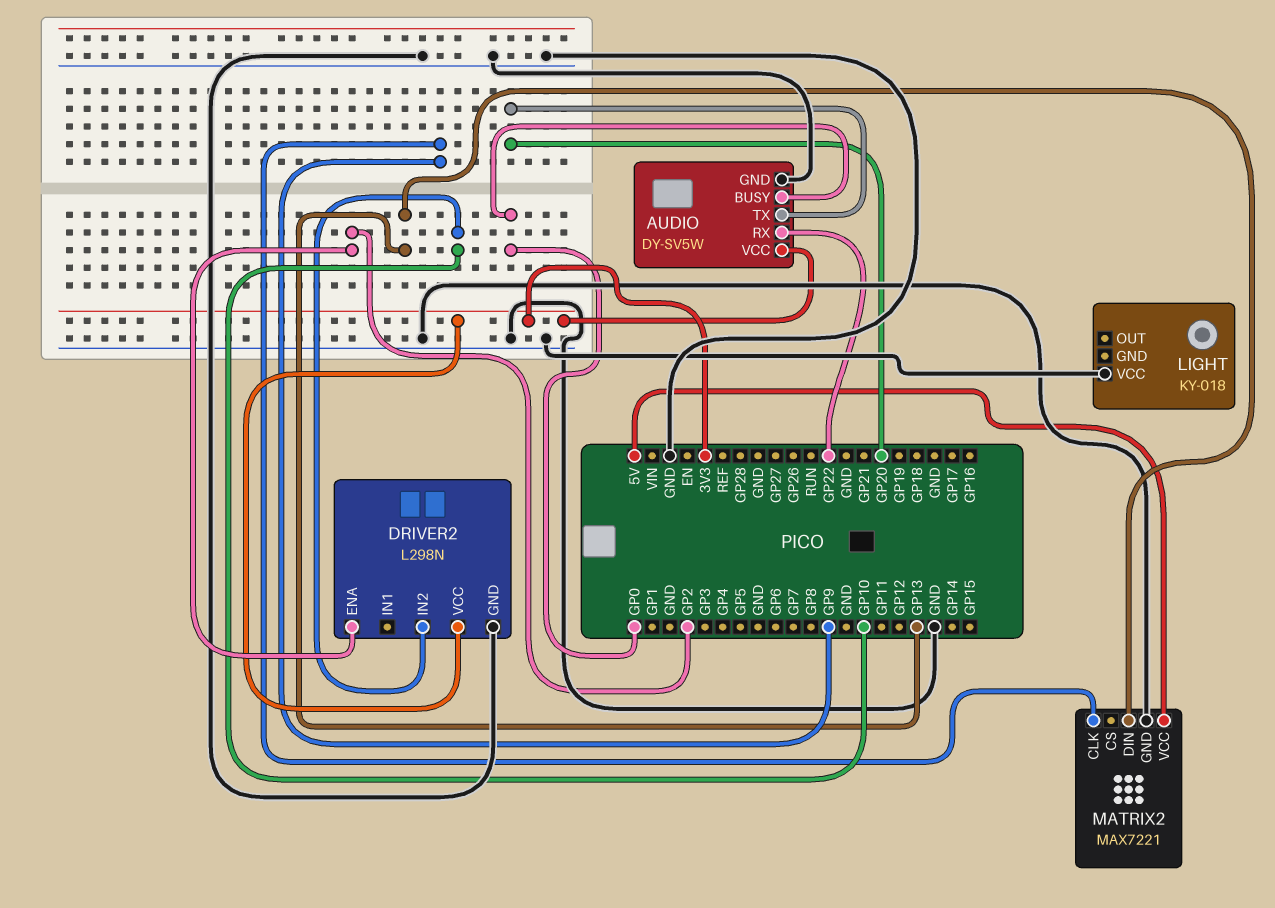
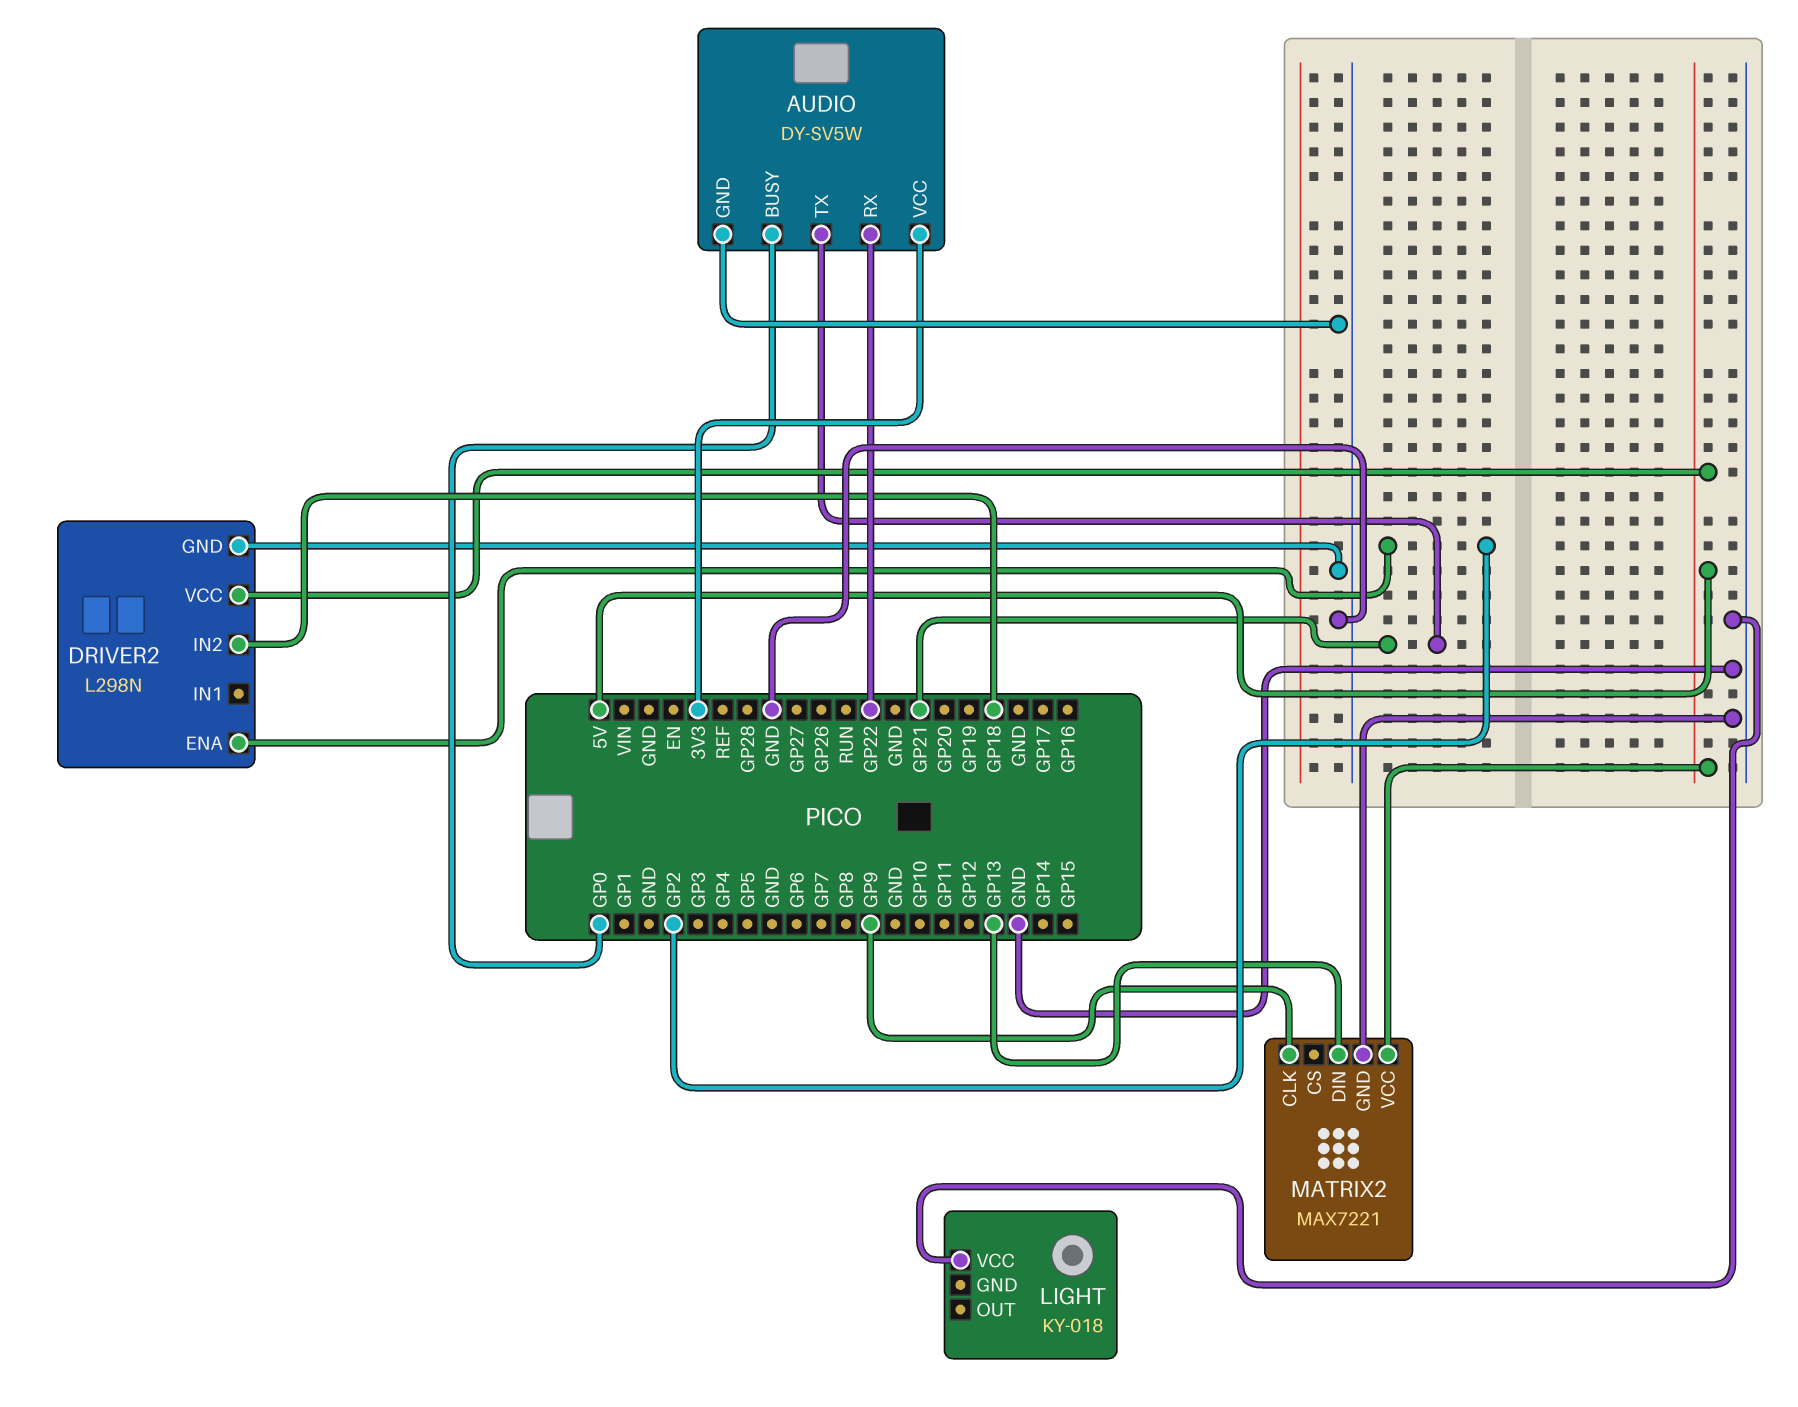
AUDIO pin TX: GP20 -> GP21
DRIVER2 pin IN2: GP10 -> GP18
DRIVER2 pin VCC: 3V3 -> 5V

